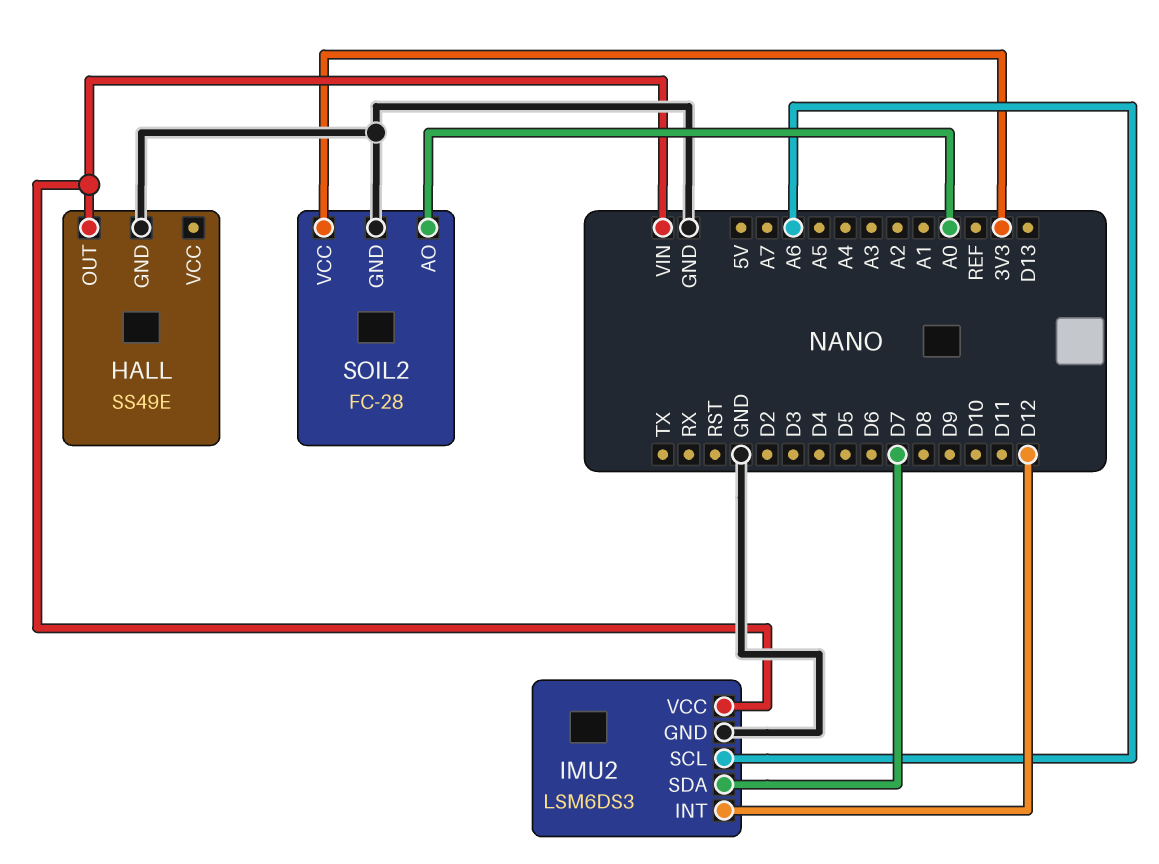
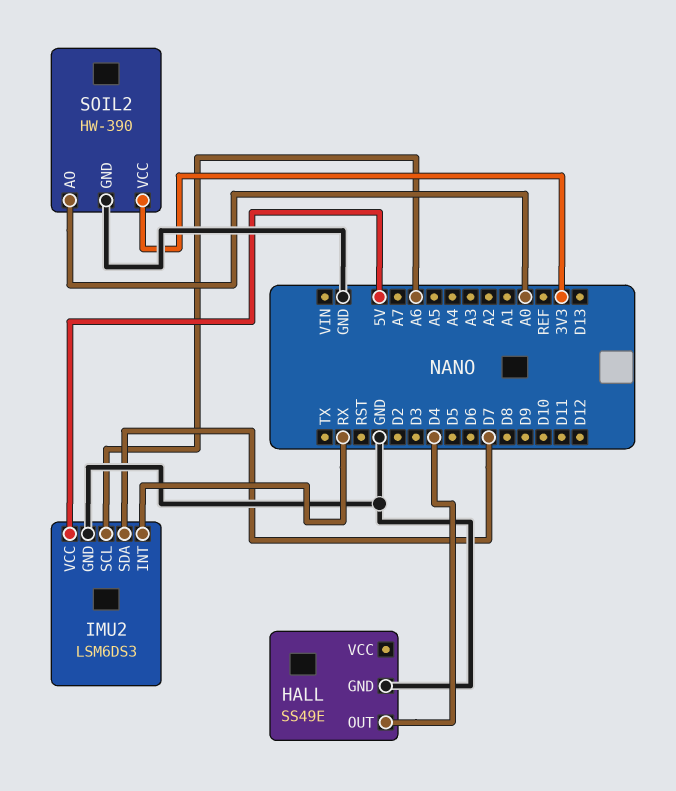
HALL pin OUT: VIN -> D4
IMU2 pin INT: D12 -> RX
IMU2 pin VCC: VIN -> 5V
SOIL2: FC-28 -> HW-390

